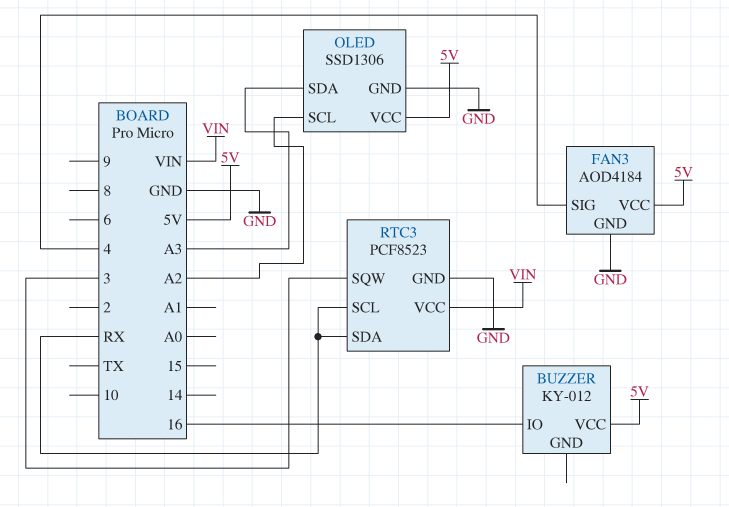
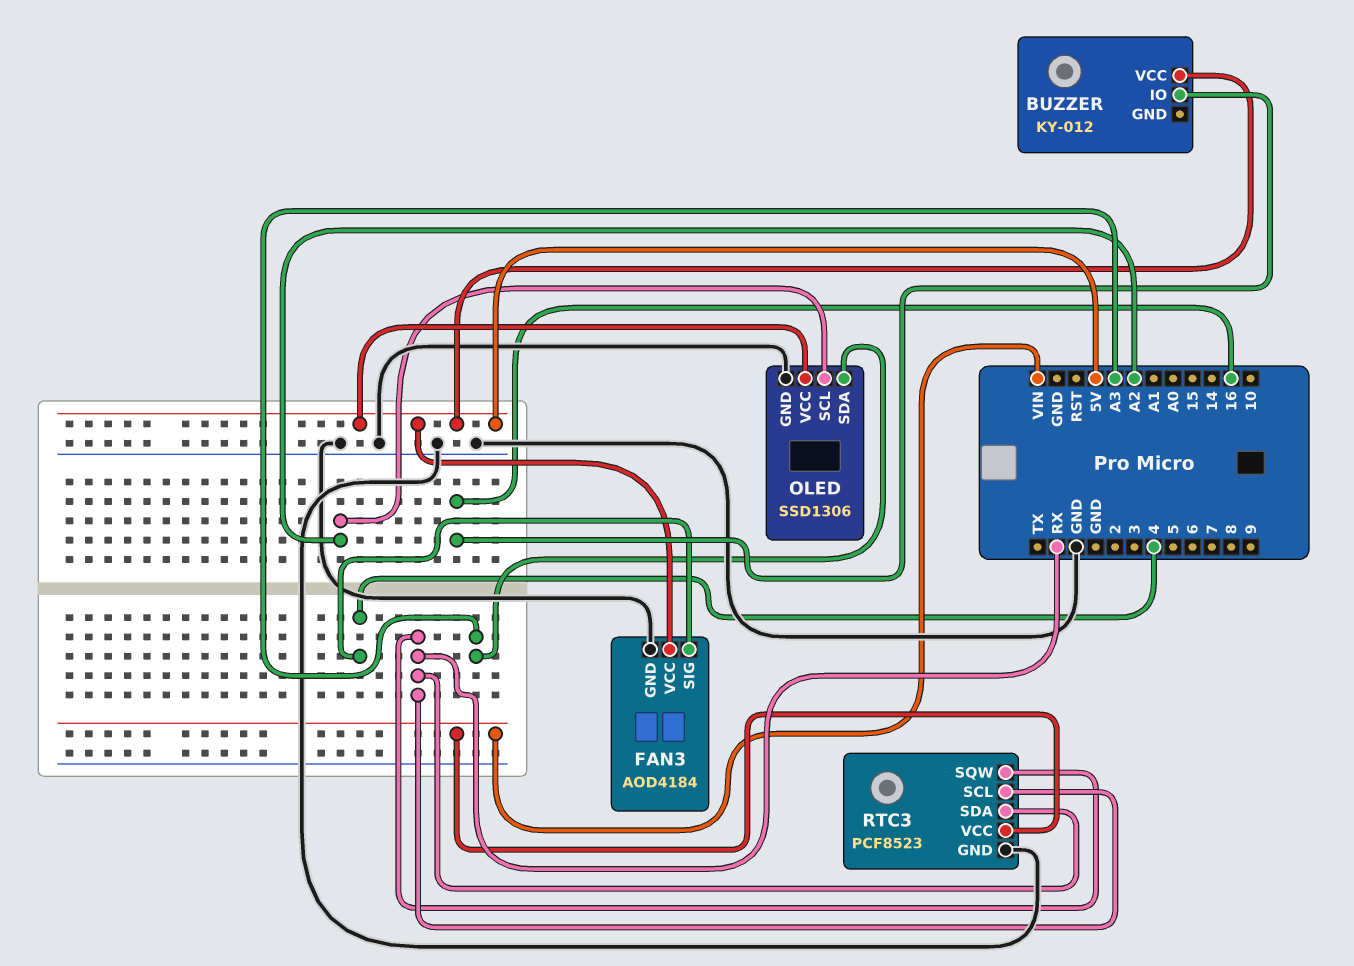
RTC3 pin SQW: 3 -> RX

